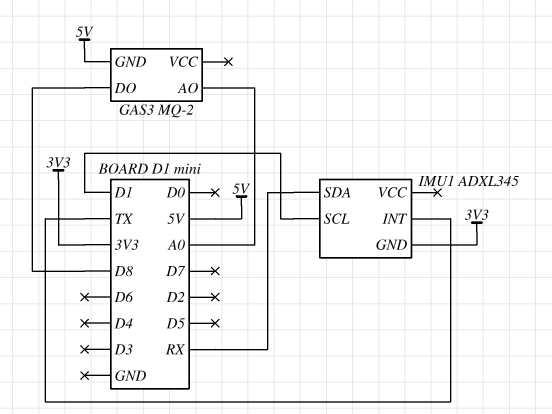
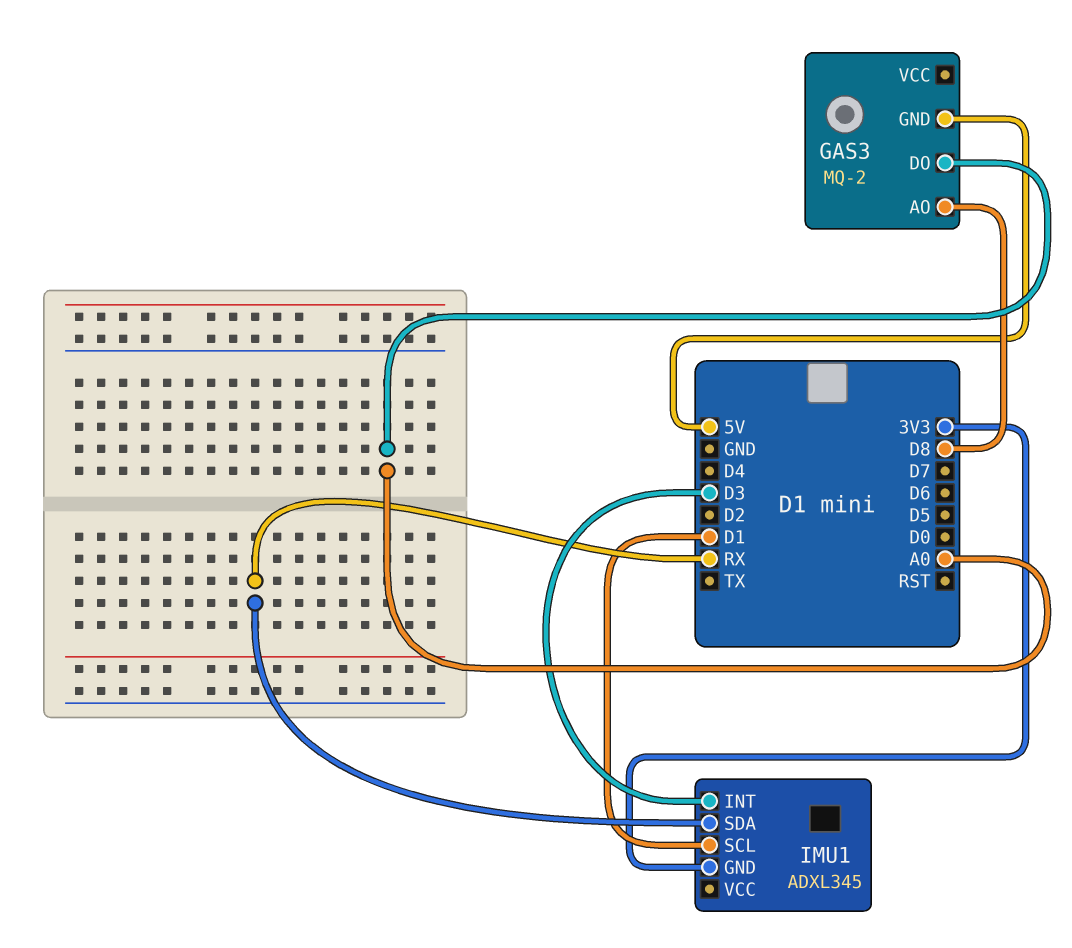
GAS3 pin AO: A0 -> D8
GAS3 pin DO: D8 -> A0
IMU1 pin INT: TX -> D3

